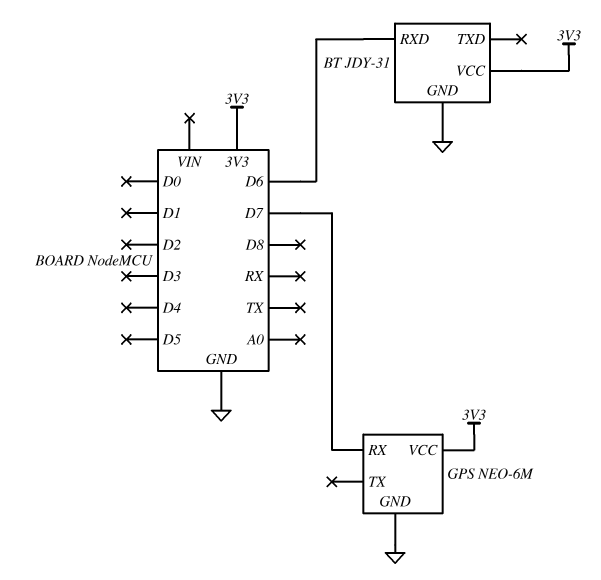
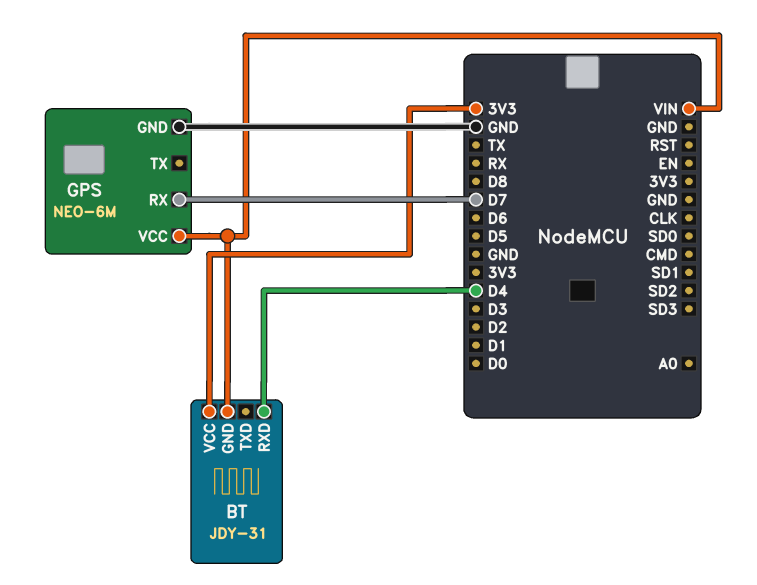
BT pin GND: GND -> VIN
BT pin RXD: D6 -> D4
GPS pin VCC: 3V3 -> VIN

